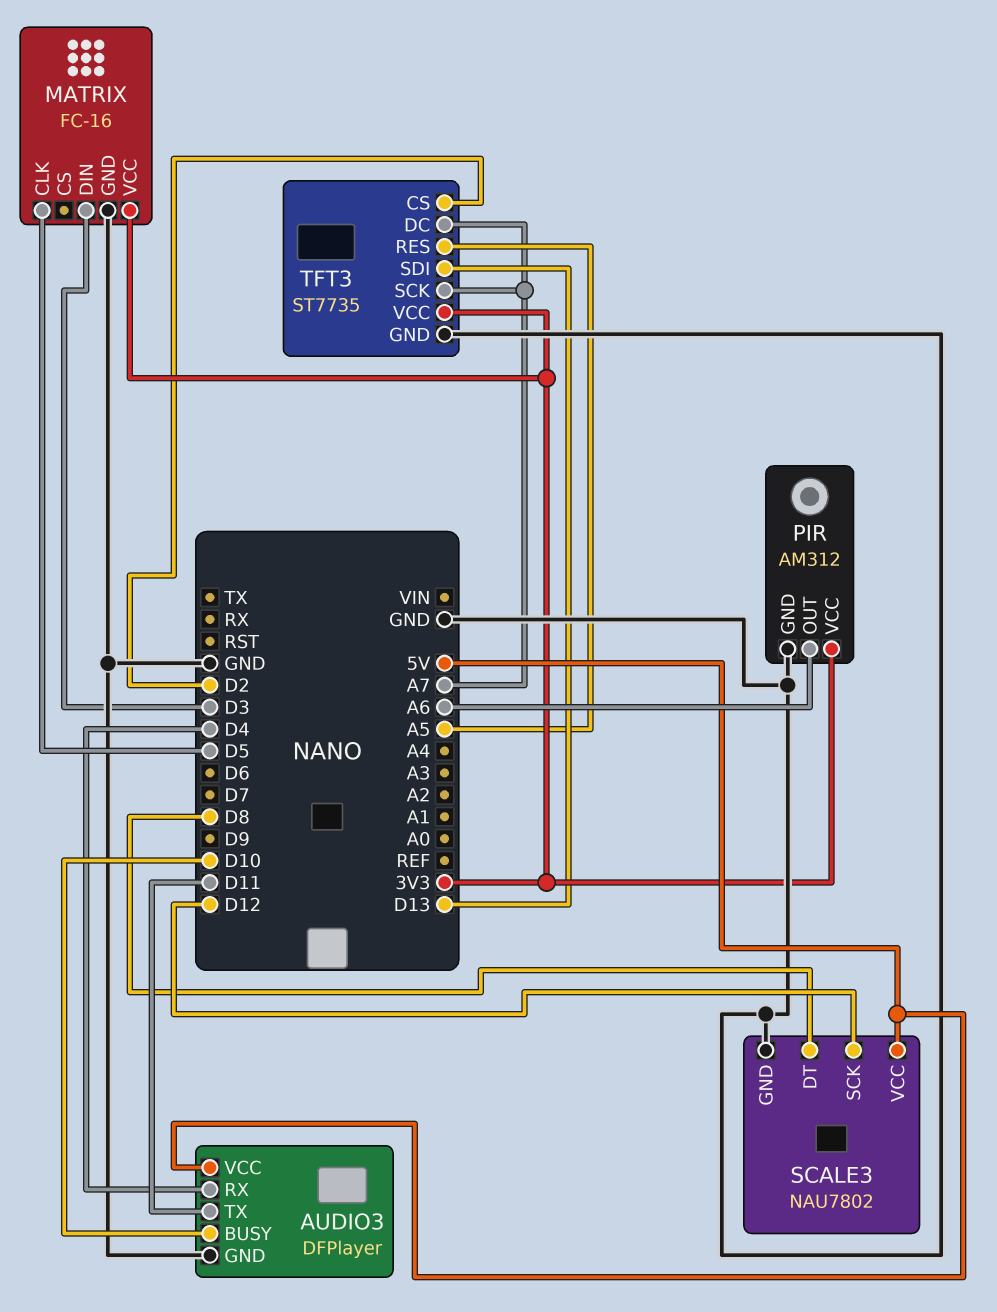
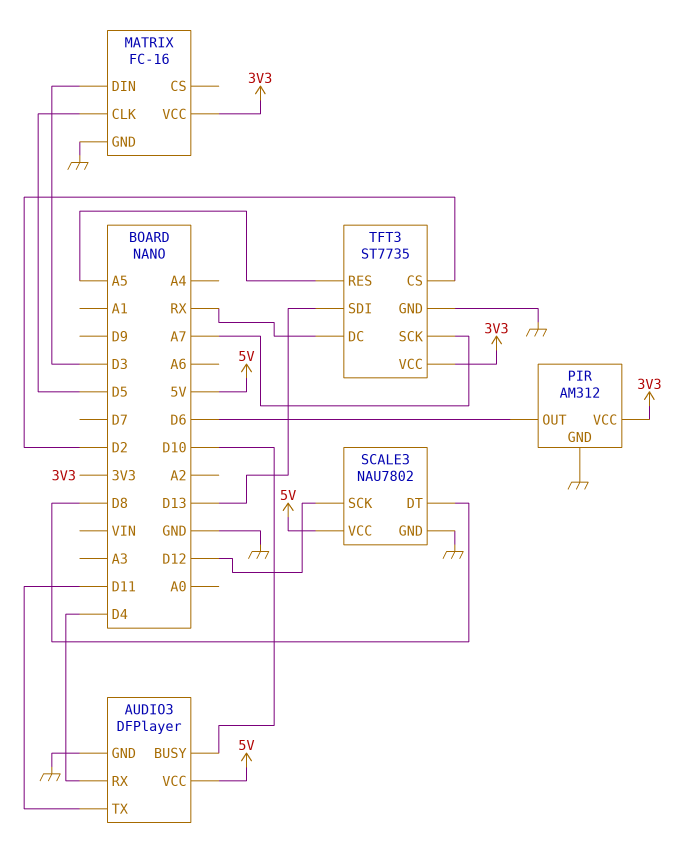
PIR pin OUT: A6 -> D6
TFT3 pin DC: A7 -> RX

